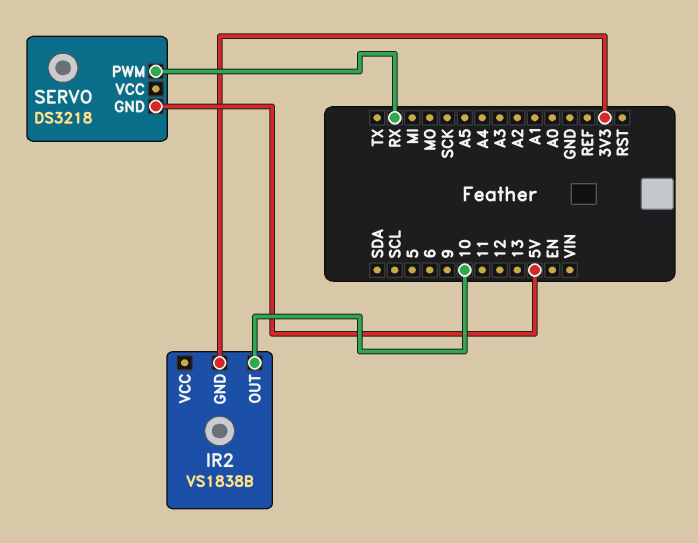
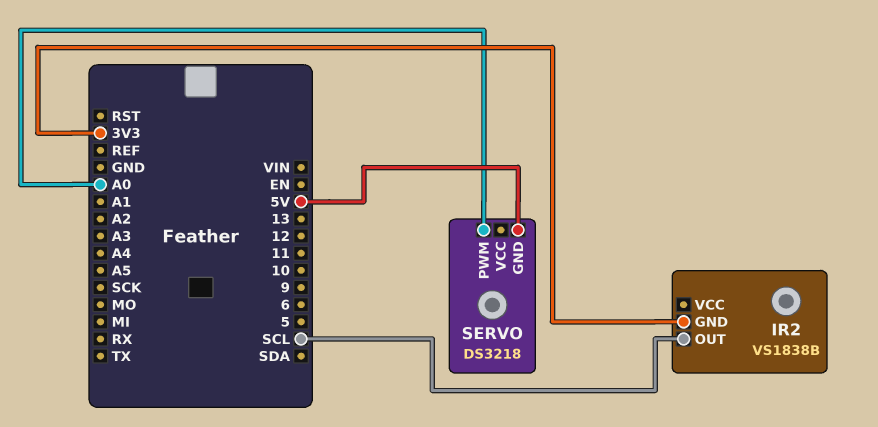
IR2 pin OUT: 10 -> SCL
SERVO pin PWM: RX -> A0

